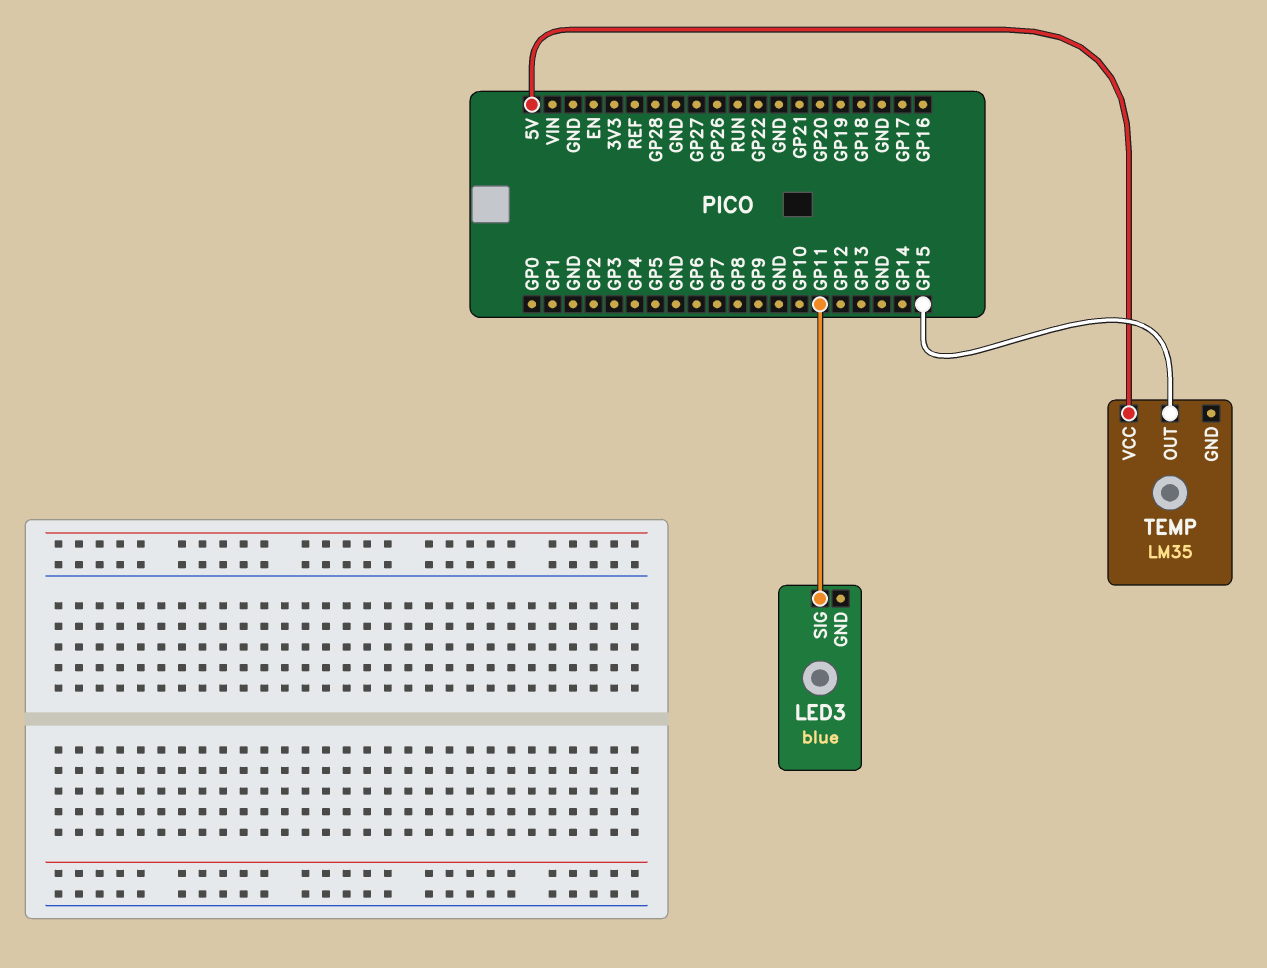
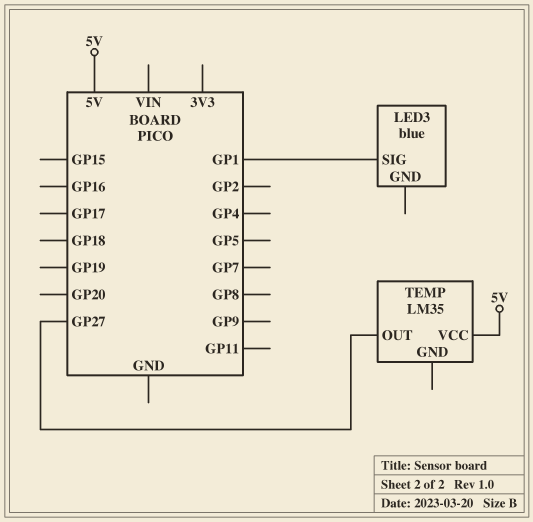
LED3 pin SIG: GP11 -> GP1
TEMP pin OUT: GP15 -> GP27

